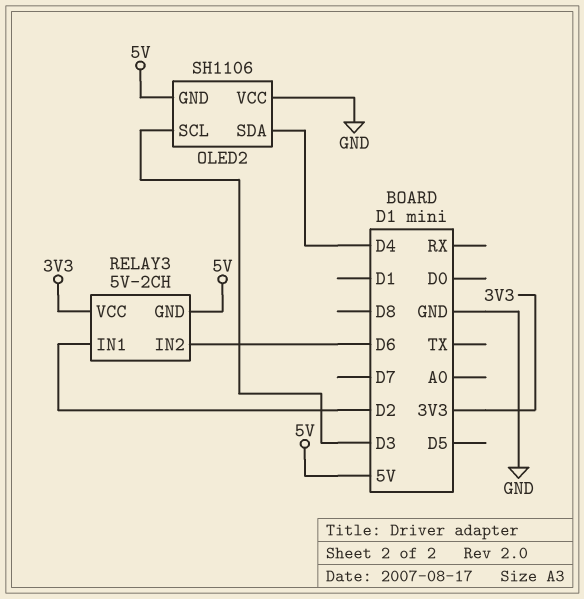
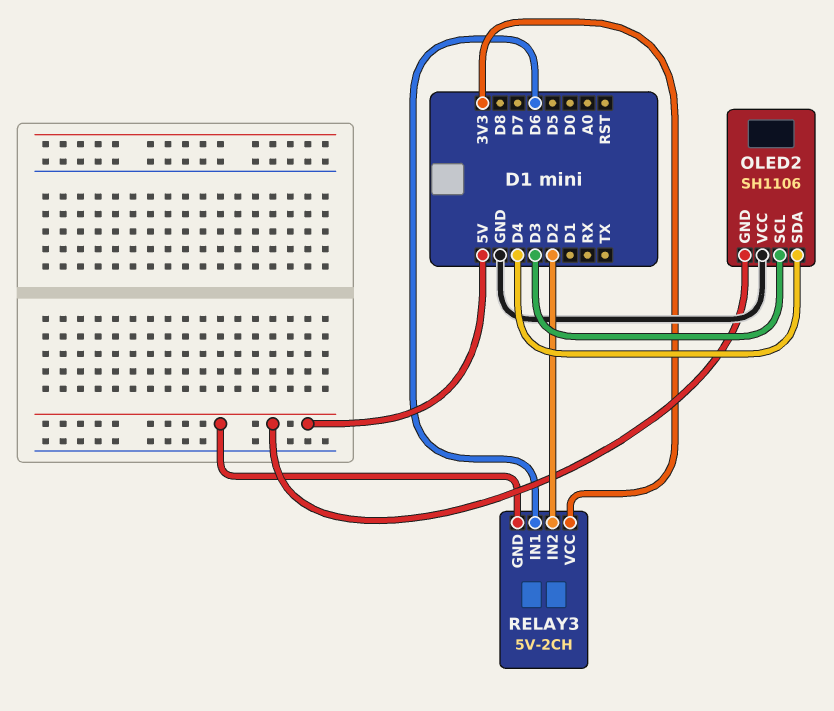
RELAY3 pin IN1: D2 -> D6
RELAY3 pin IN2: D6 -> D2

